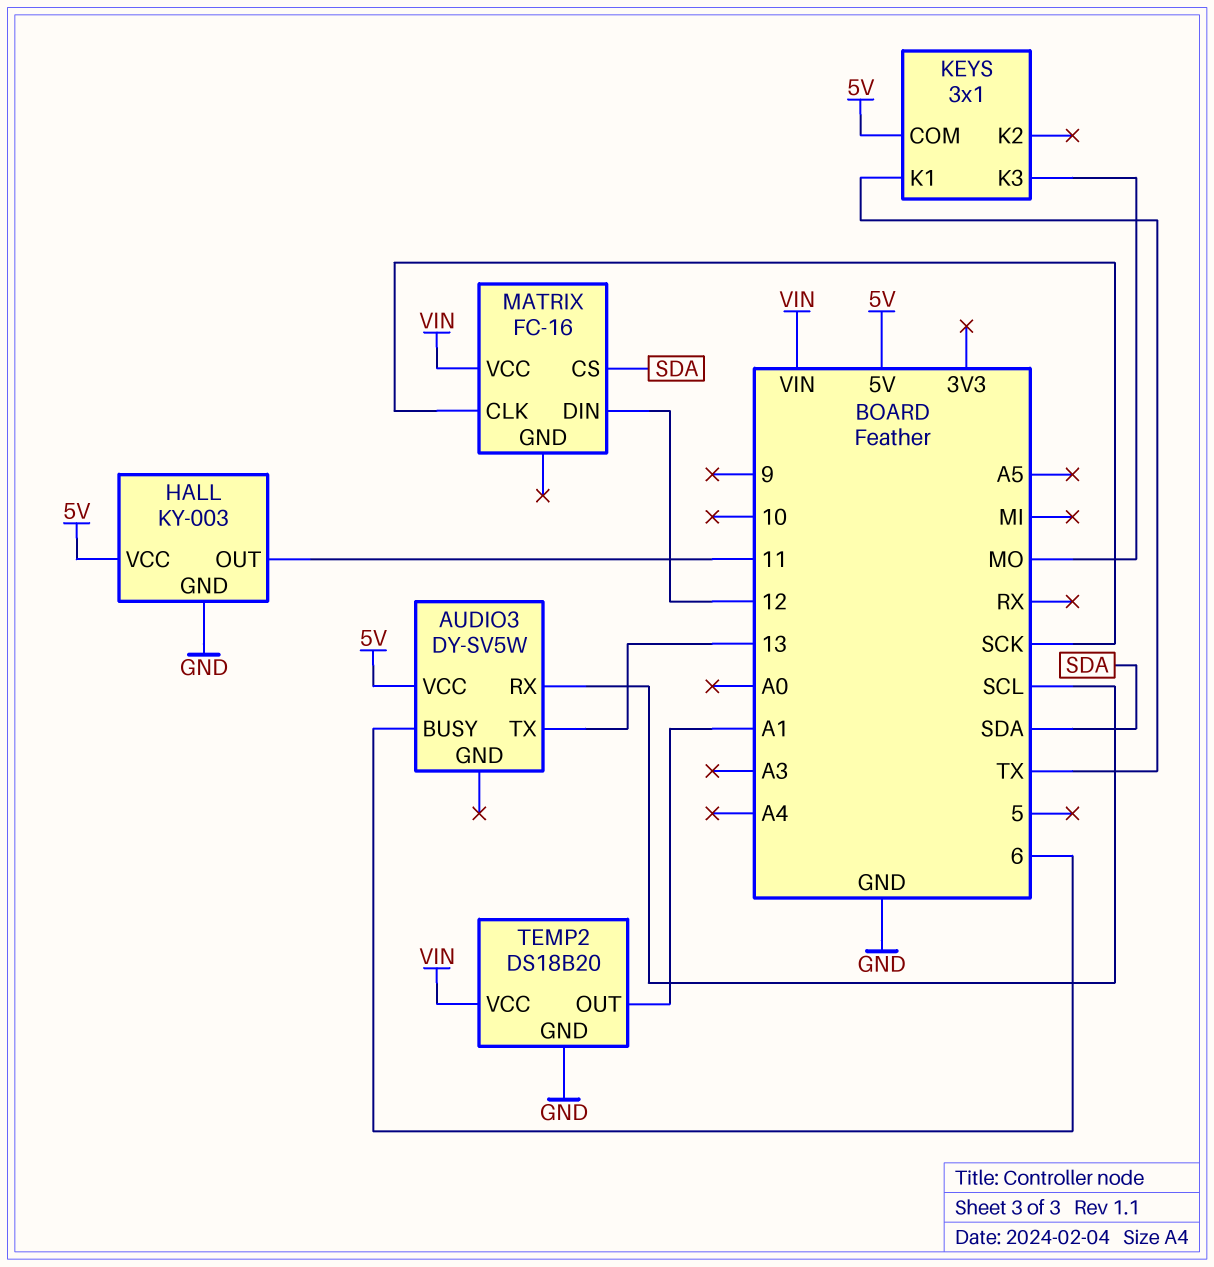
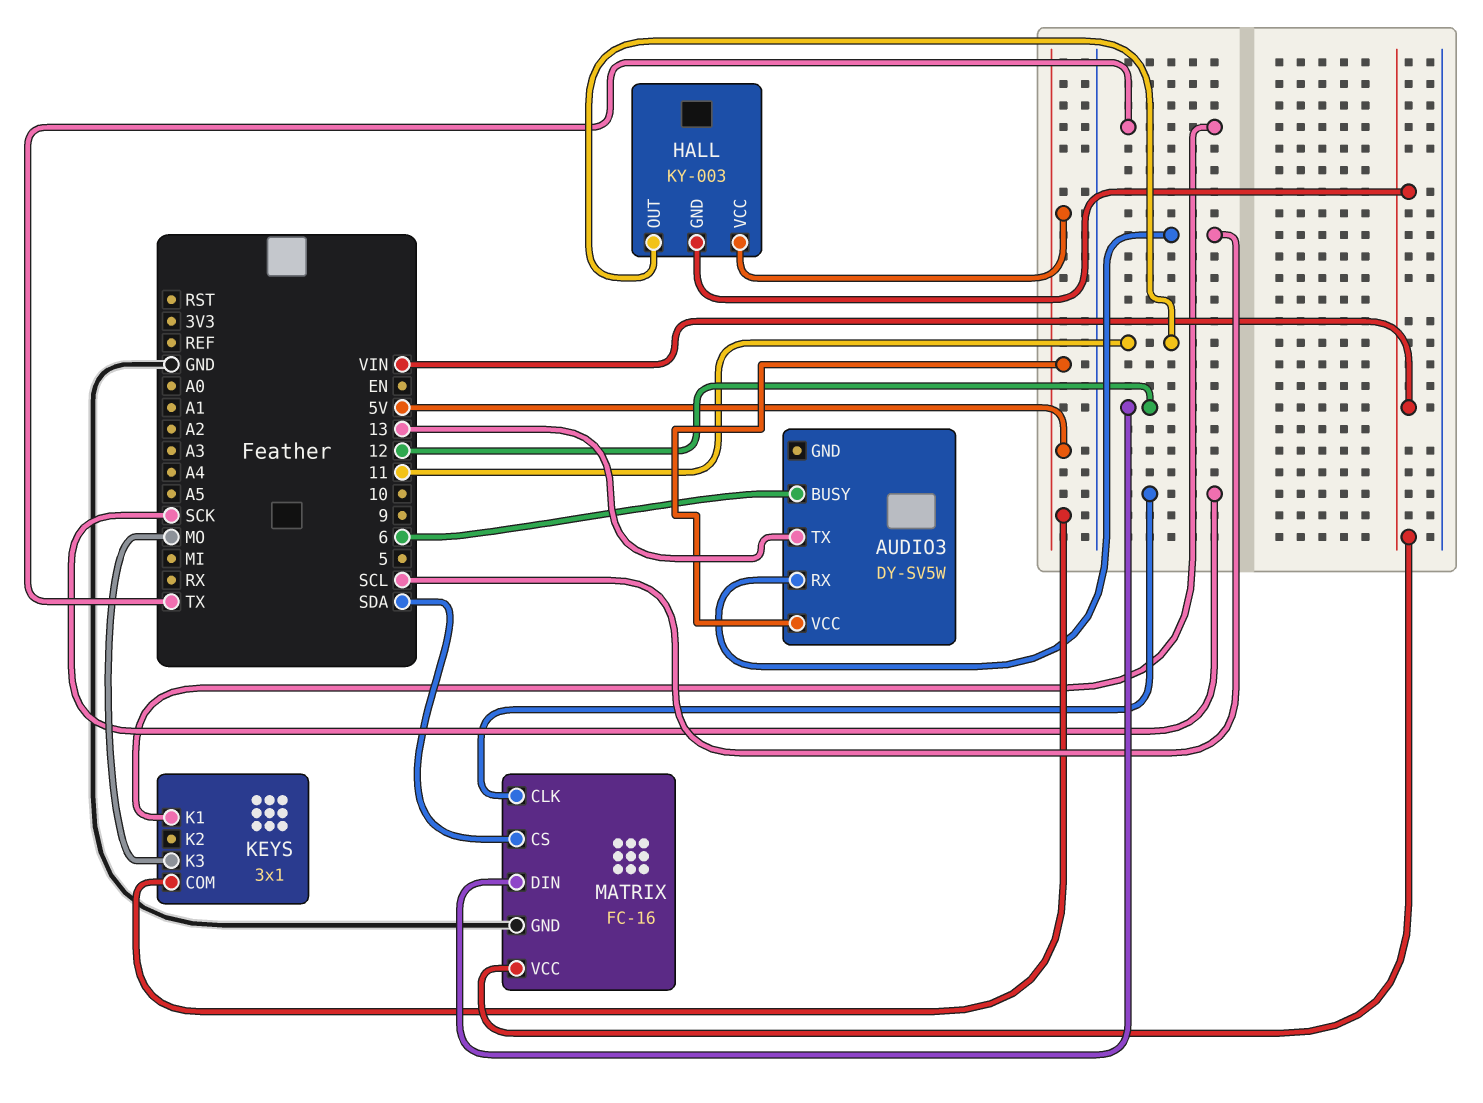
HALL pin GND: GND -> VIN
MATRIX pin GND: none -> GND
TEMP2: DS18B20 -> none
TEMP2 pin GND: GND -> none
TEMP2 pin OUT: A1 -> none
TEMP2 pin VCC: VIN -> none

